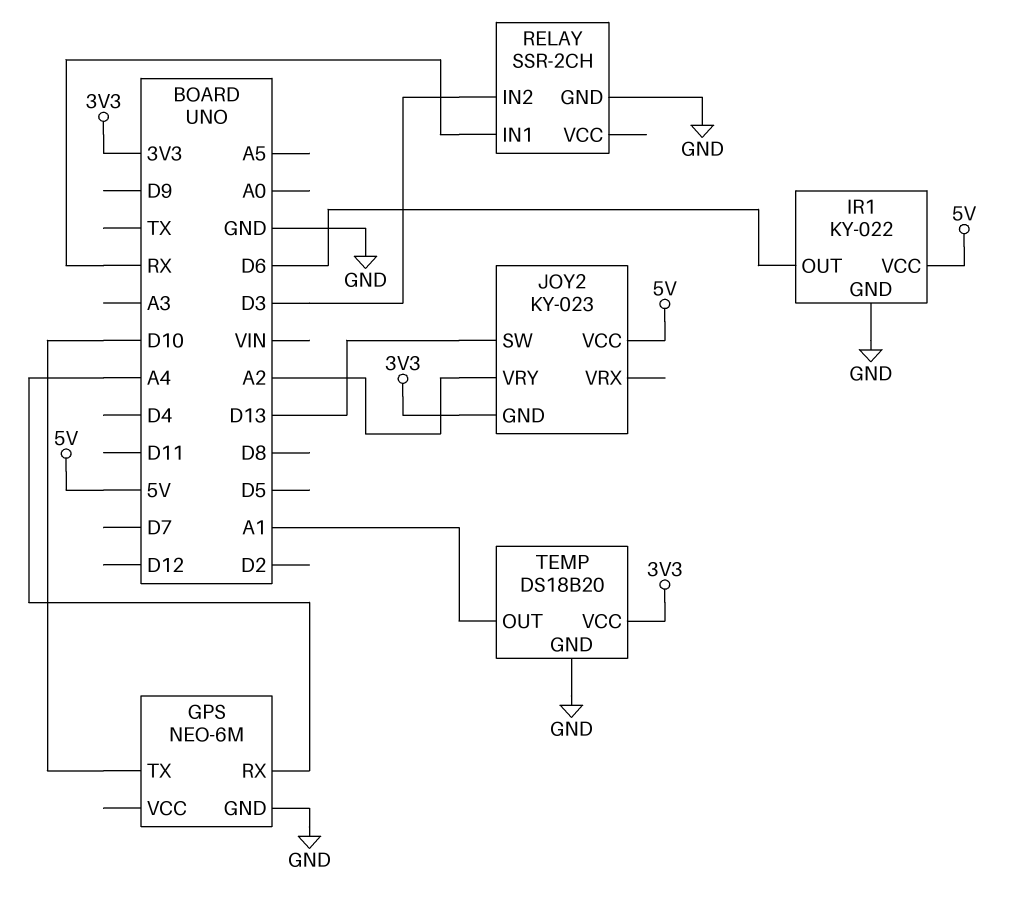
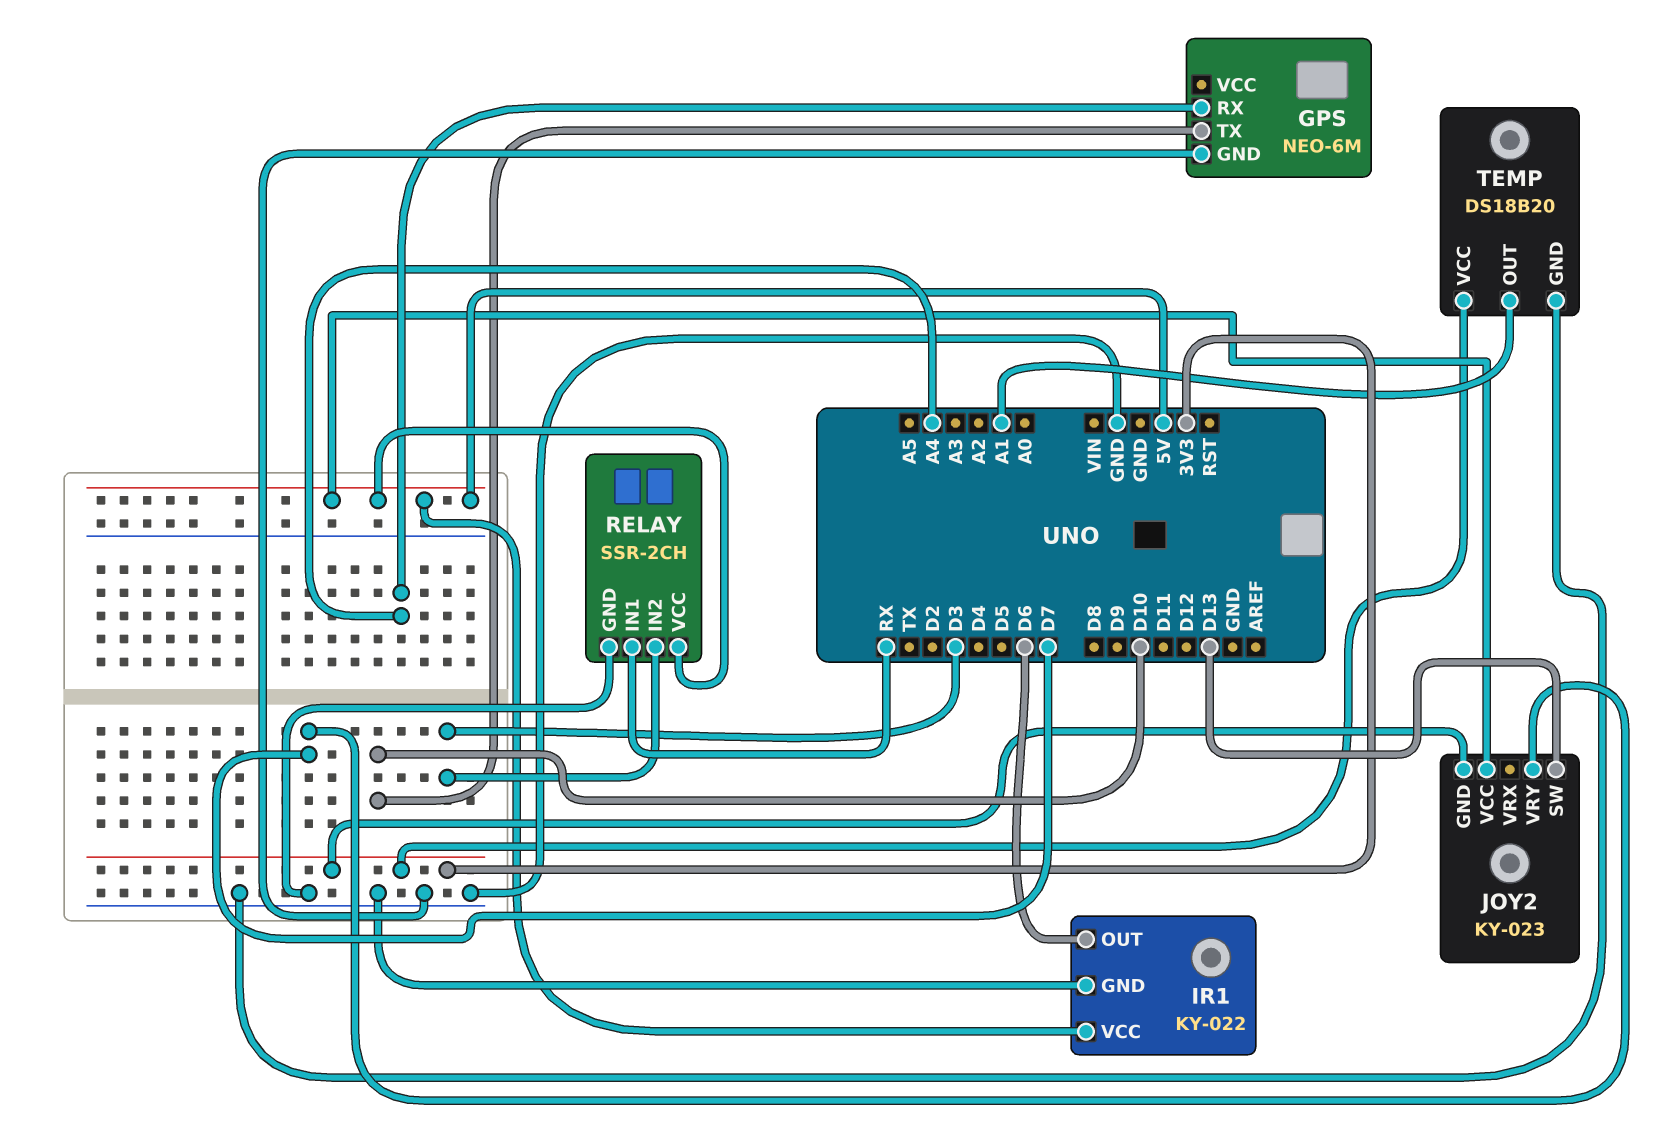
JOY2 pin VRY: A2 -> D7
RELAY pin VCC: none -> 5V

